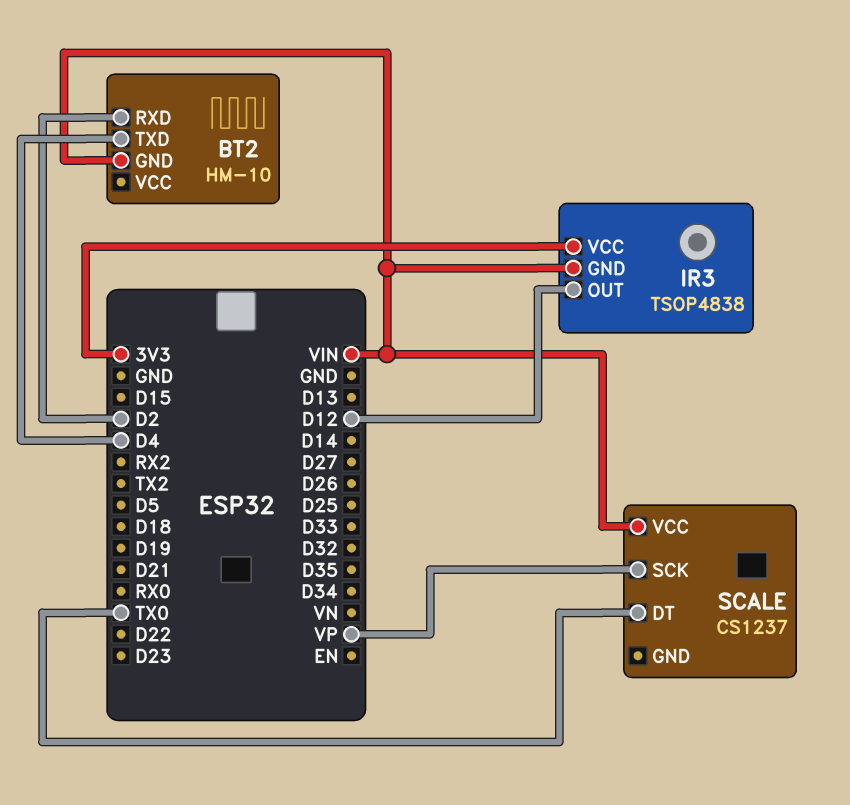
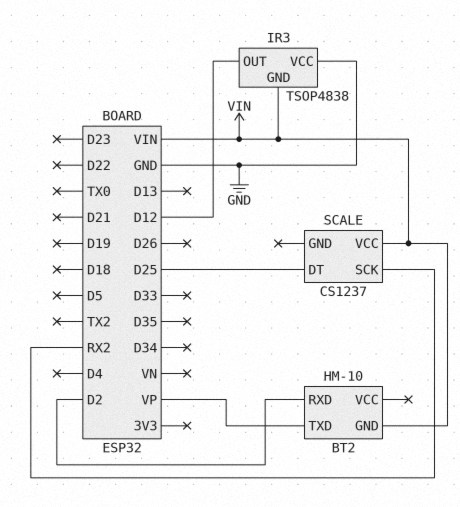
BT2 pin TXD: D4 -> VP
IR3 pin VCC: 3V3 -> GND
SCALE pin DT: TX0 -> D25
SCALE pin SCK: VP -> RX2

